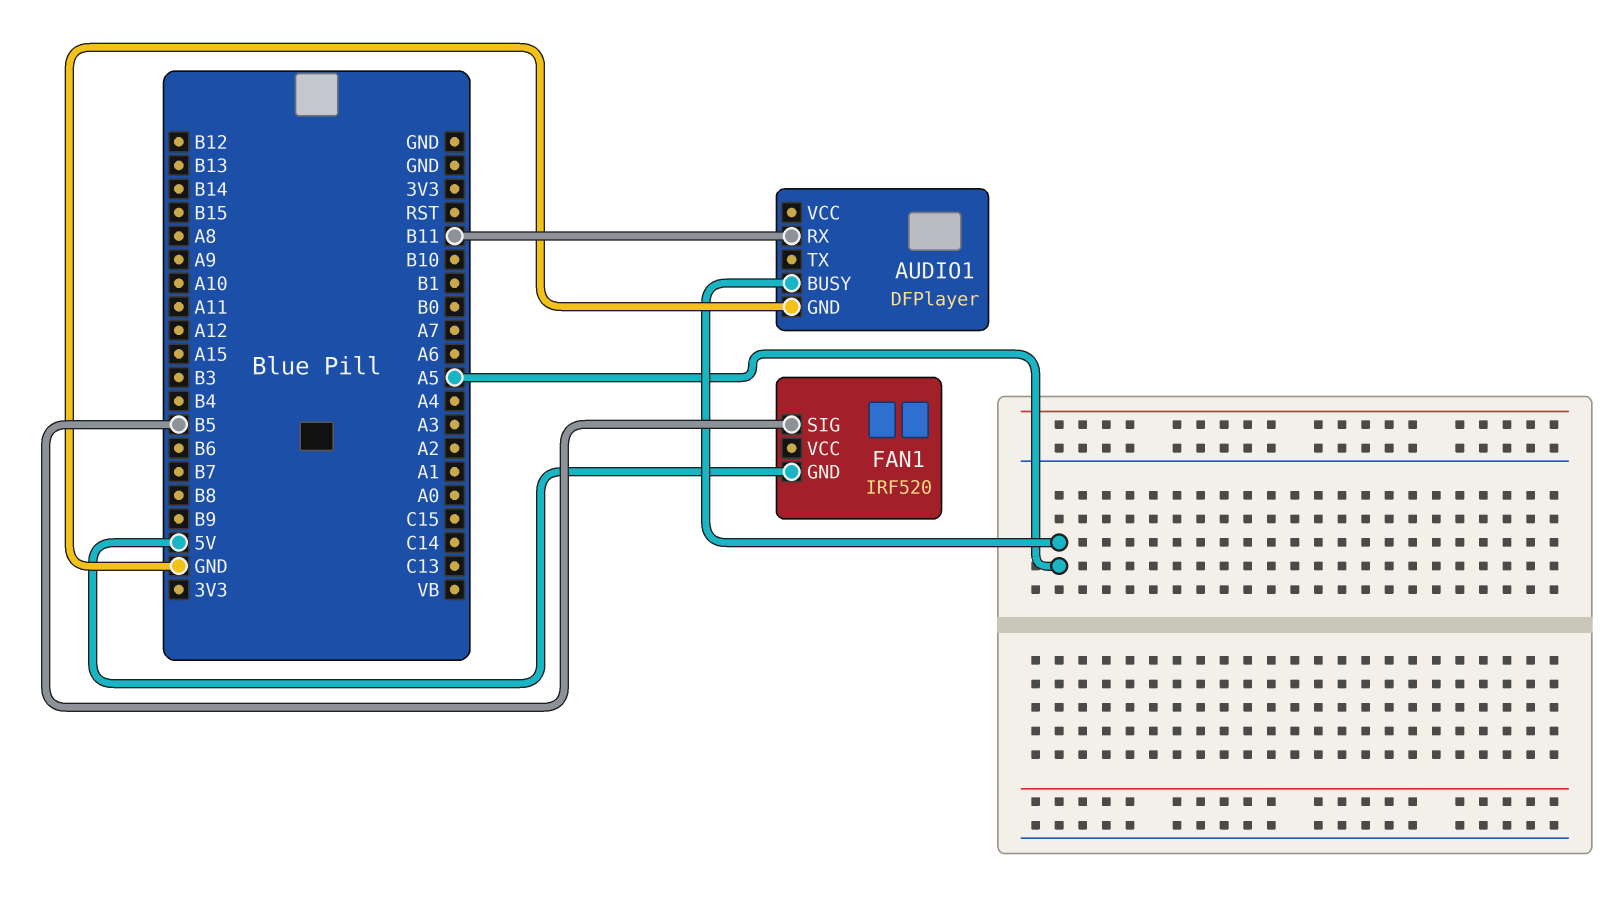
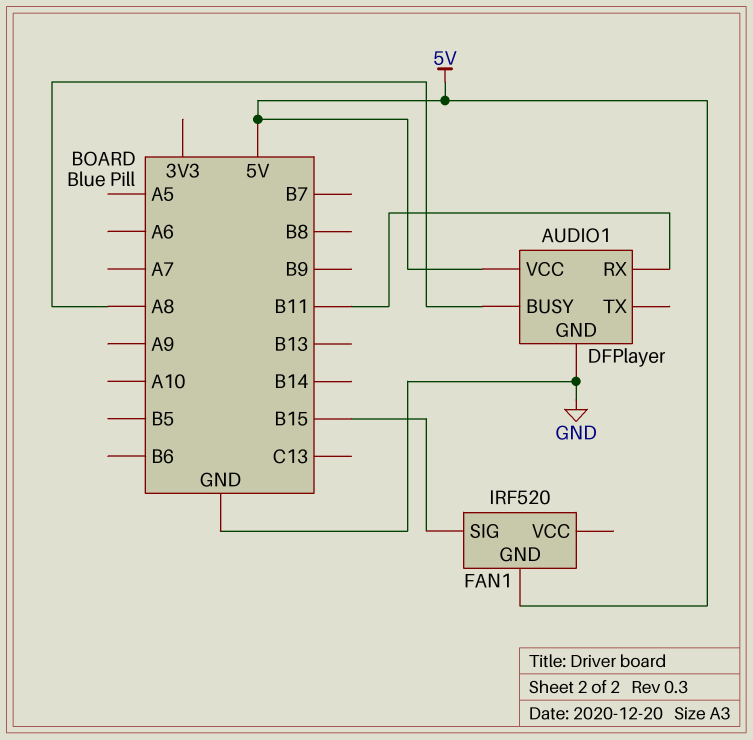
AUDIO1 pin BUSY: A5 -> A8
AUDIO1 pin VCC: none -> 5V
FAN1 pin SIG: B5 -> B15

